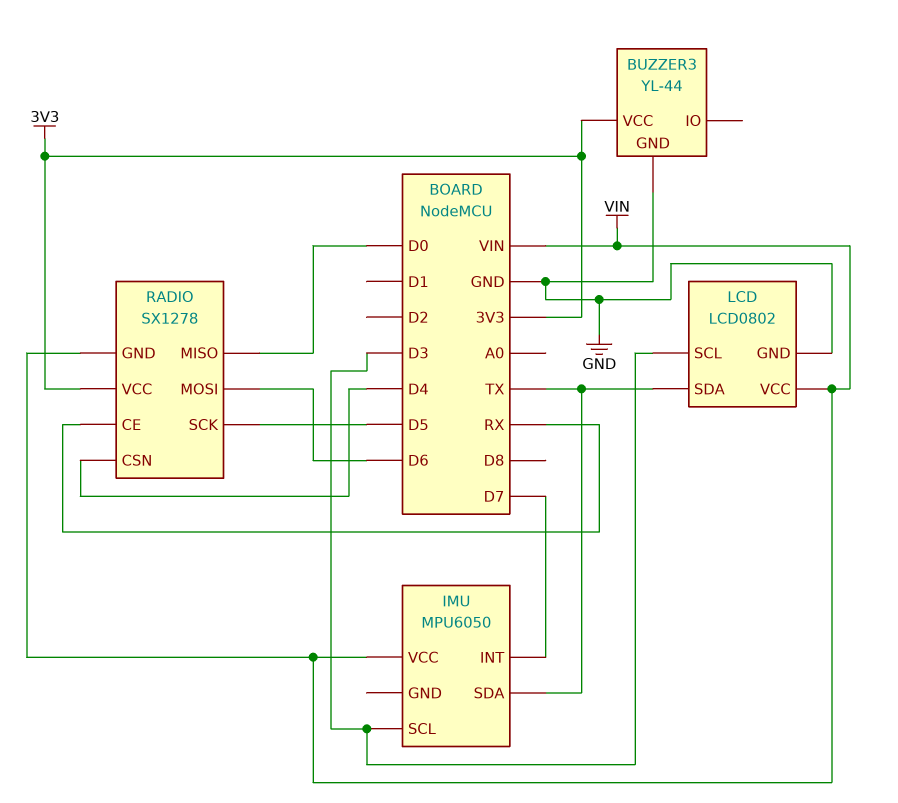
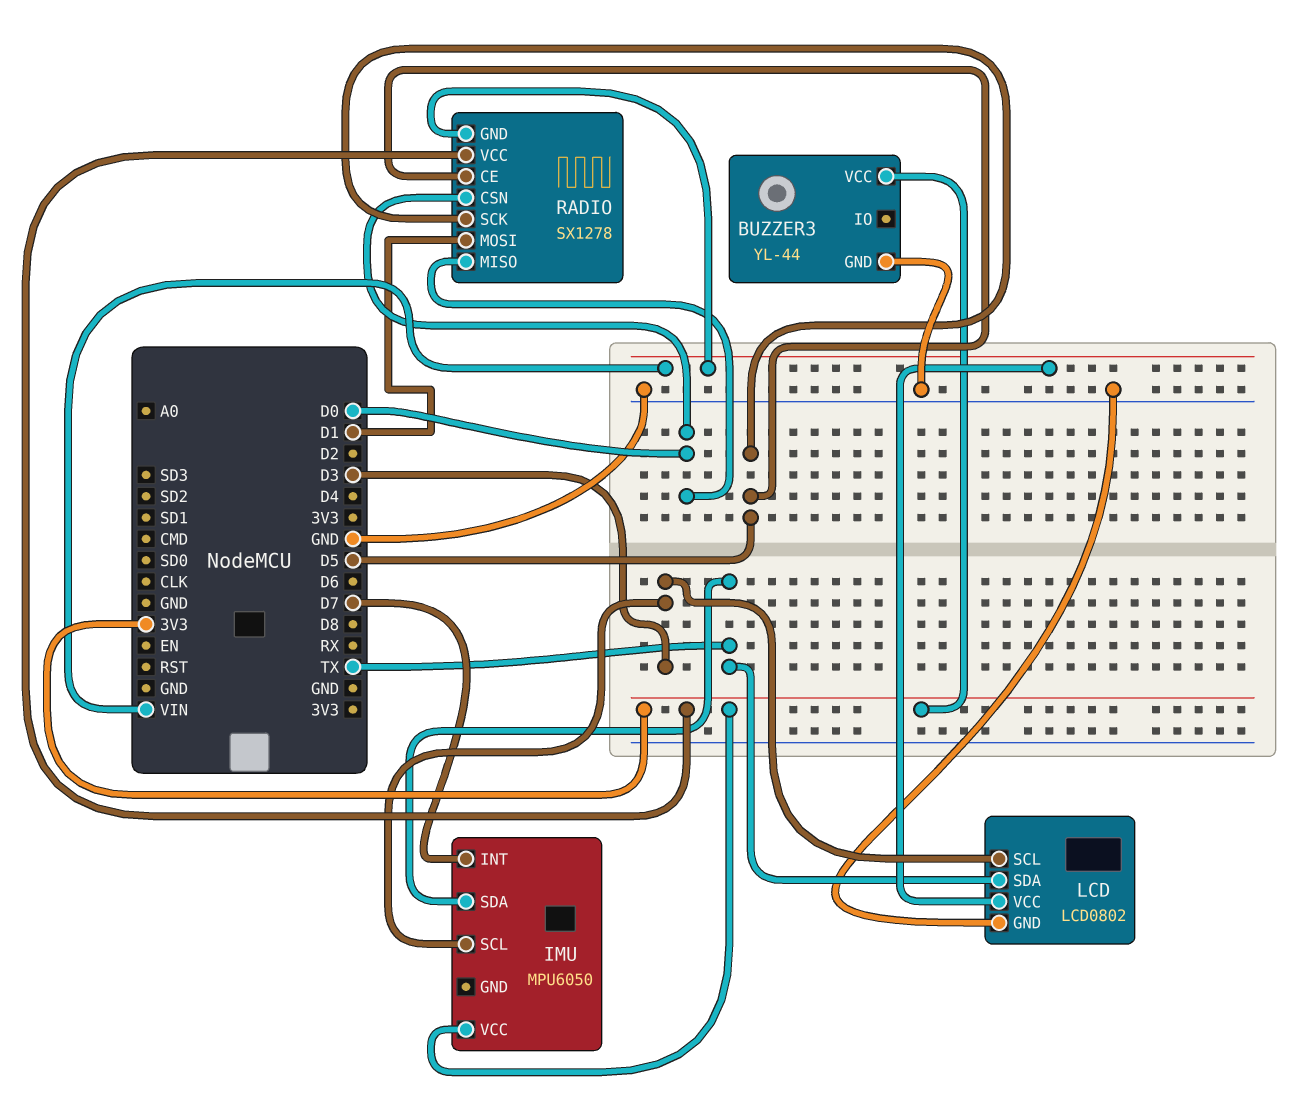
IMU pin VCC: VIN -> 3V3
RADIO pin CE: RX -> D5
RADIO pin CSN: D4 -> D0
RADIO pin MOSI: D6 -> D1

